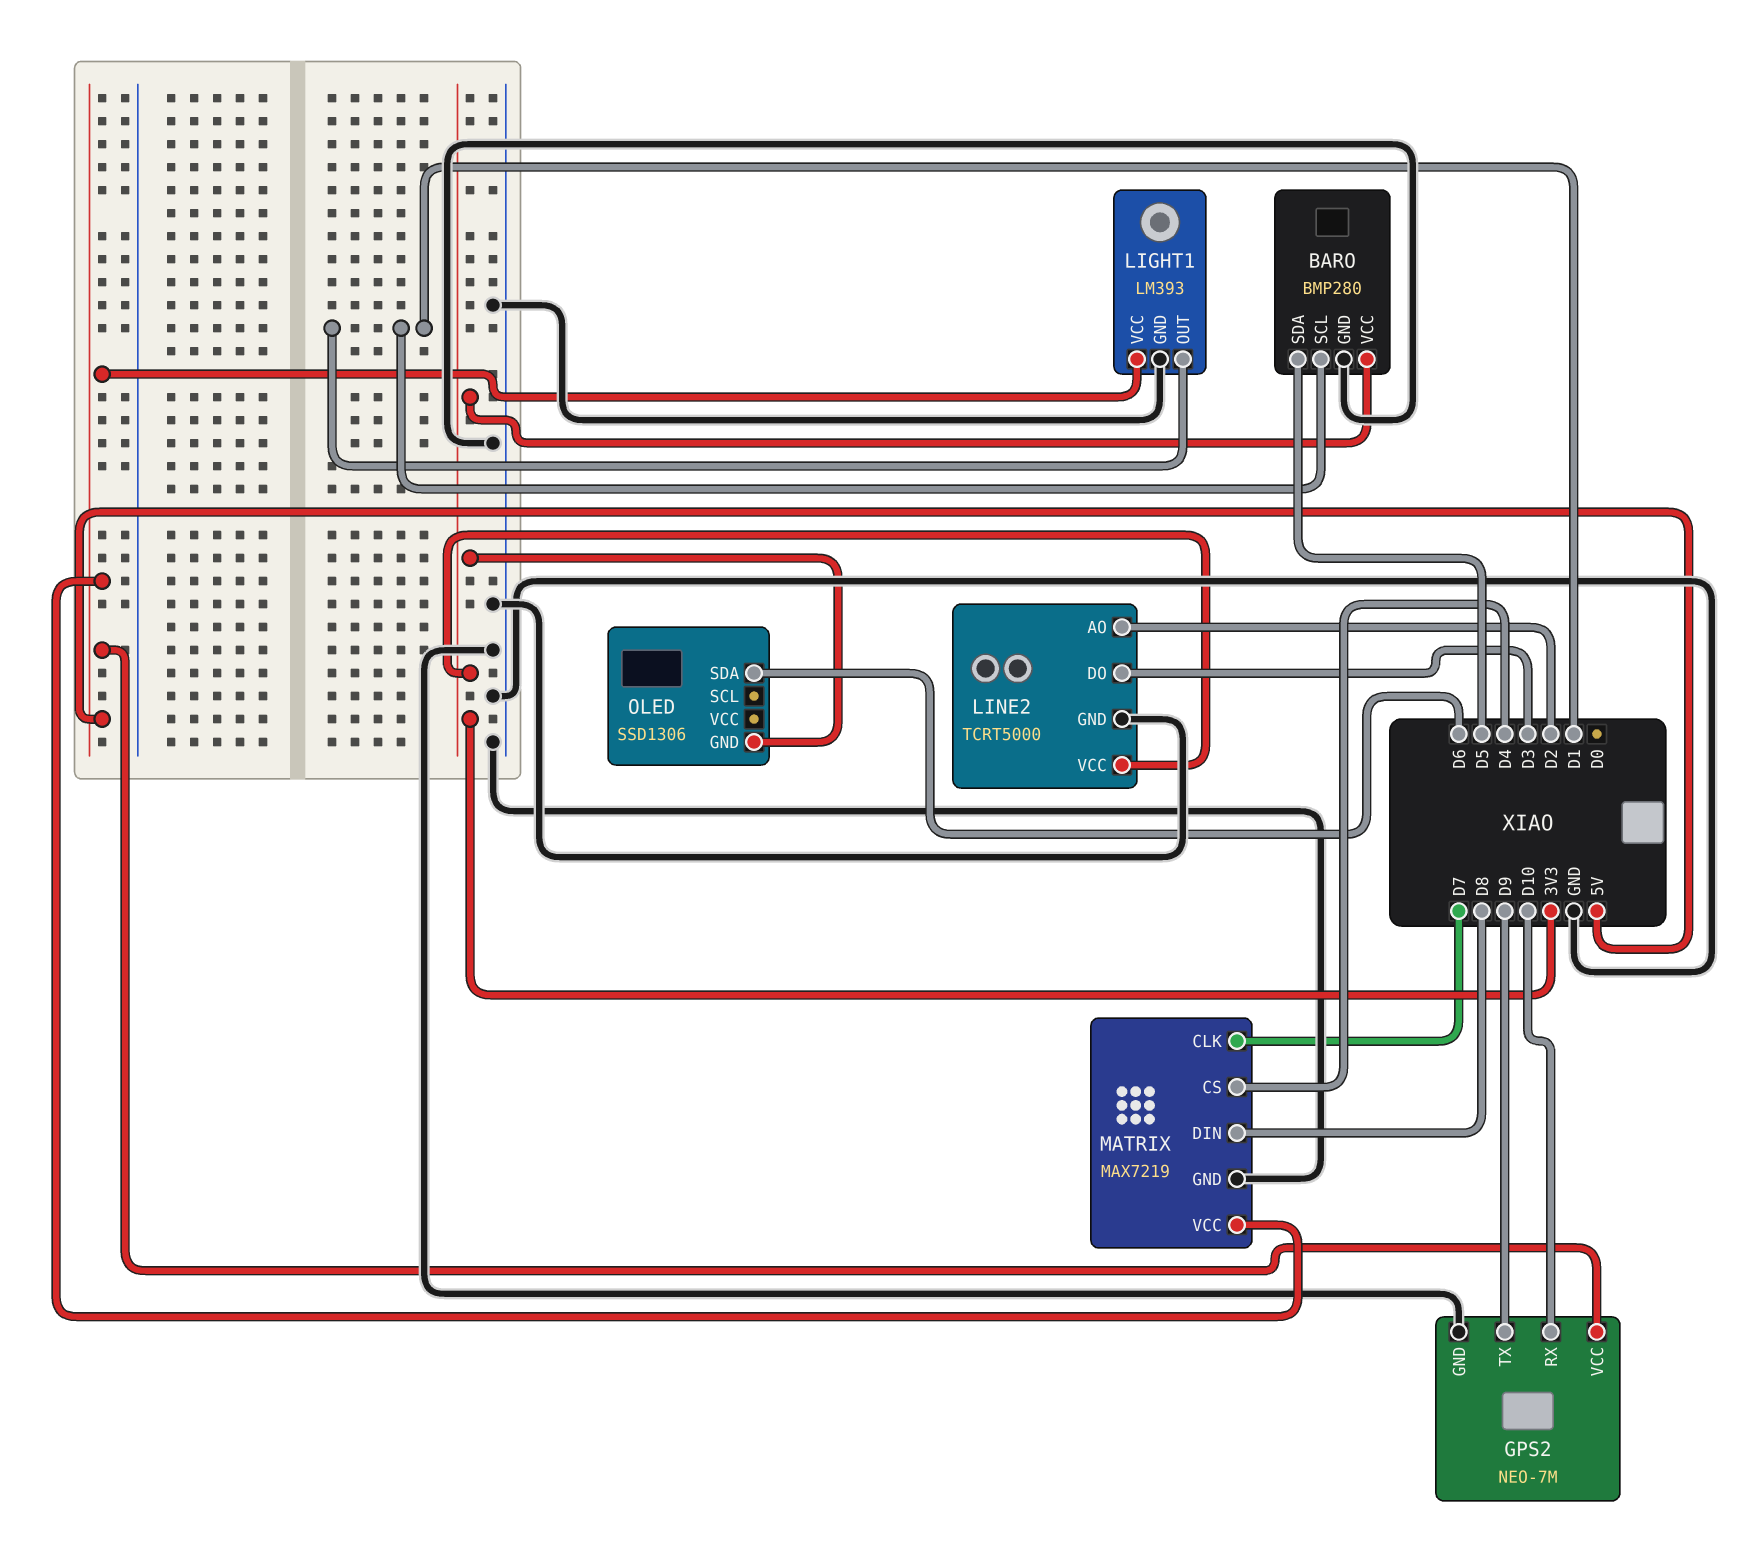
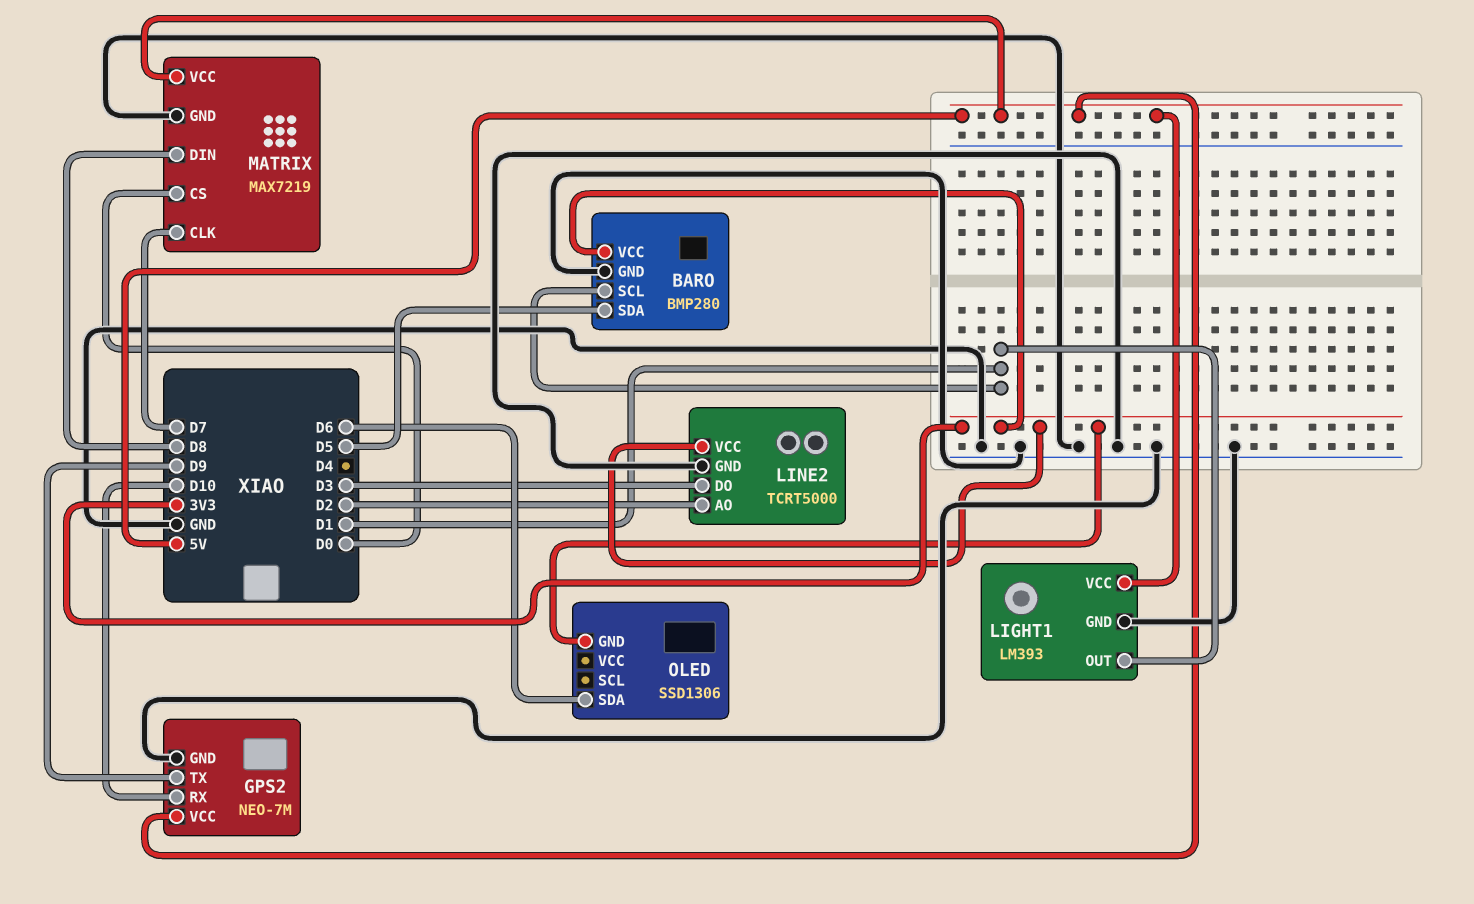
MATRIX pin CS: D4 -> D0

